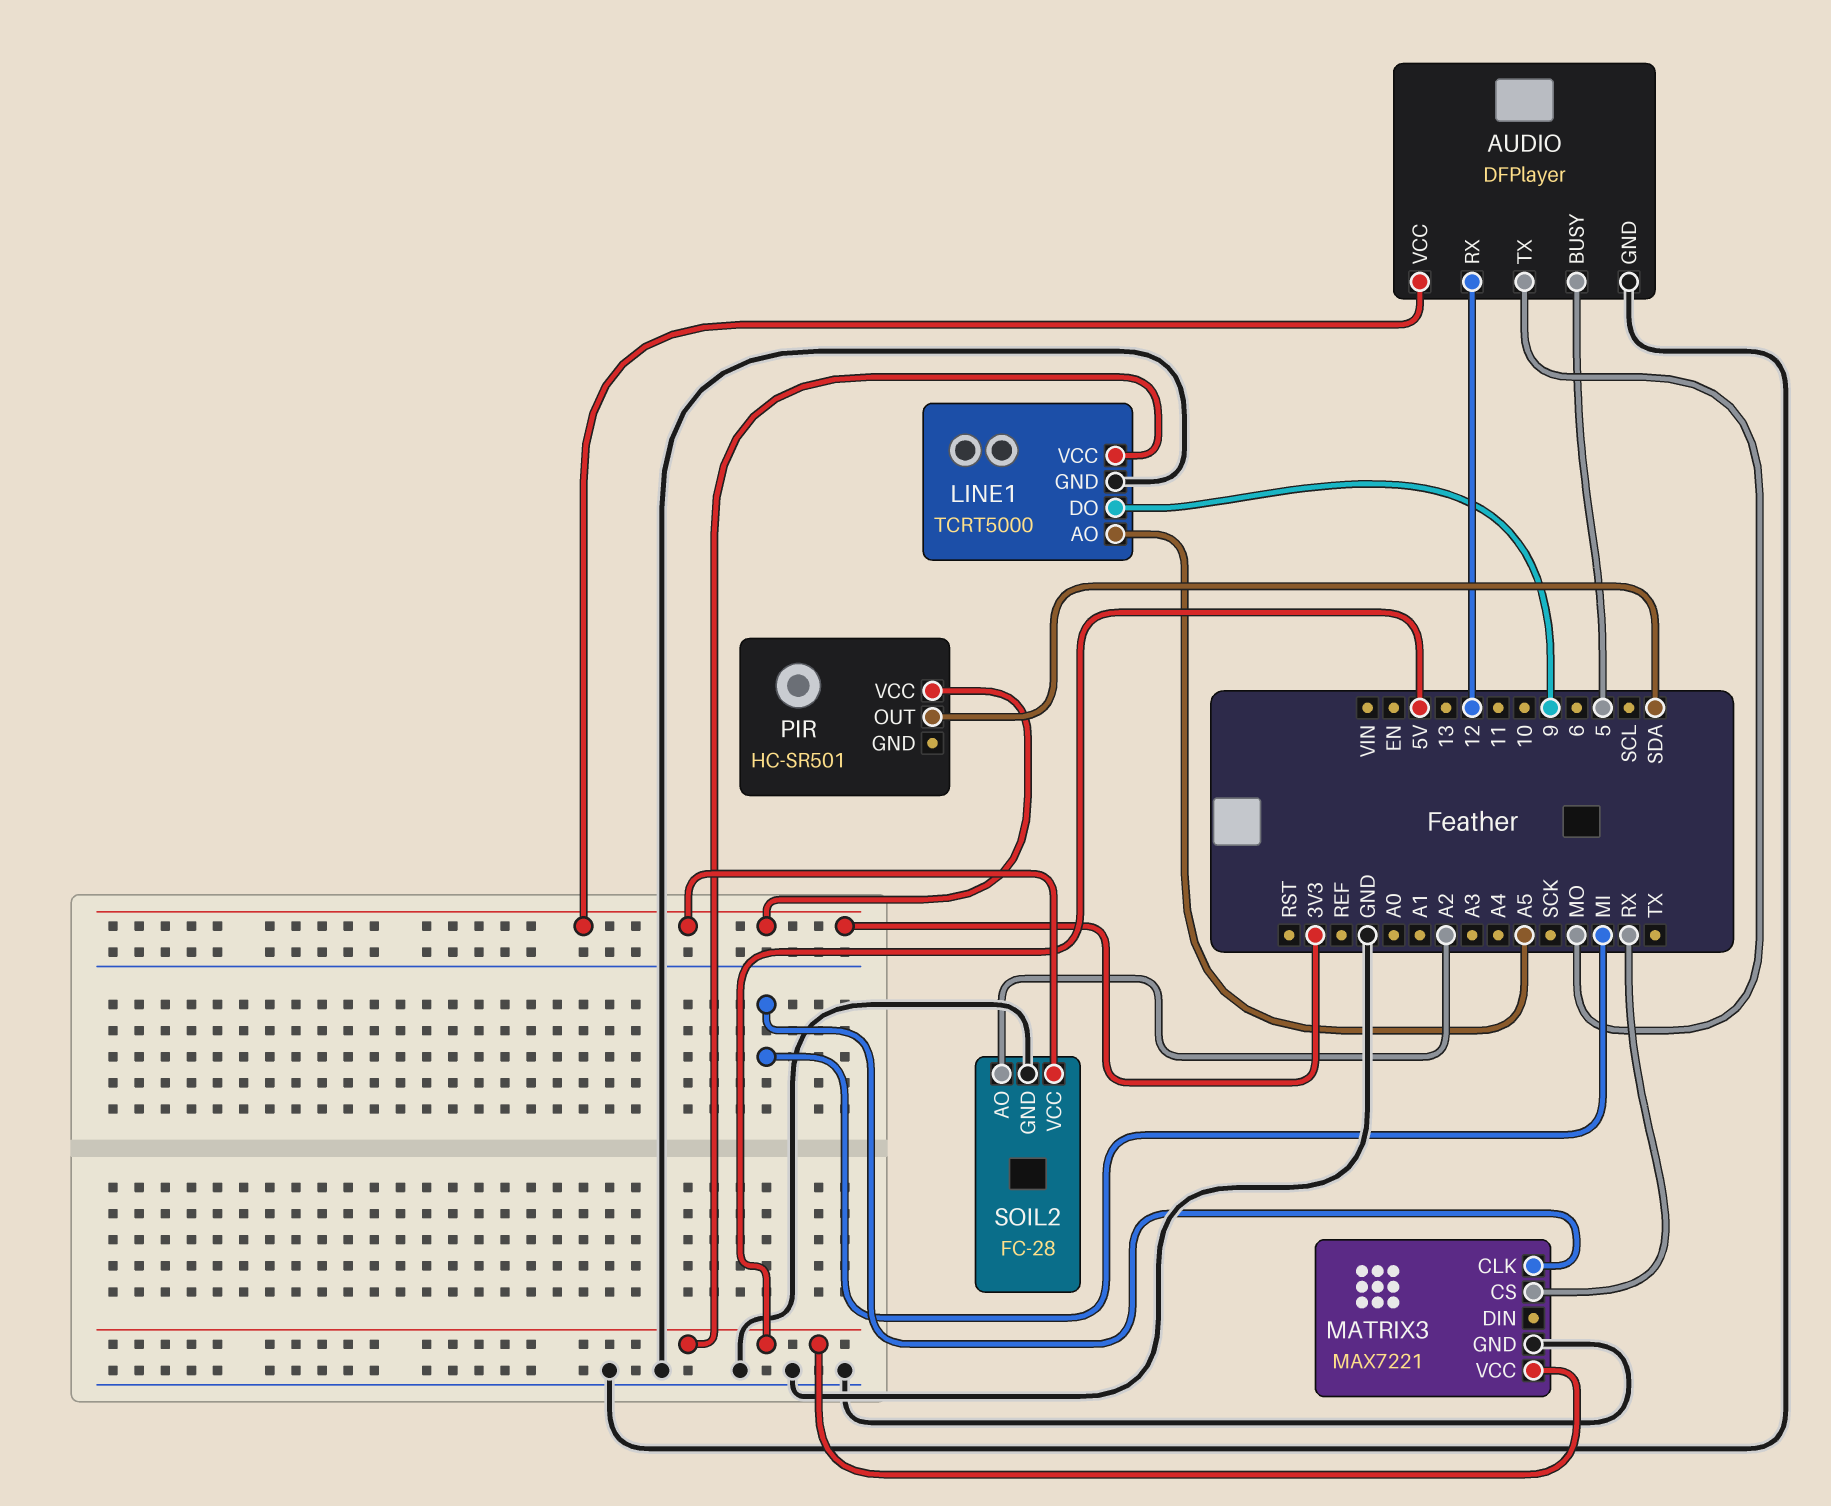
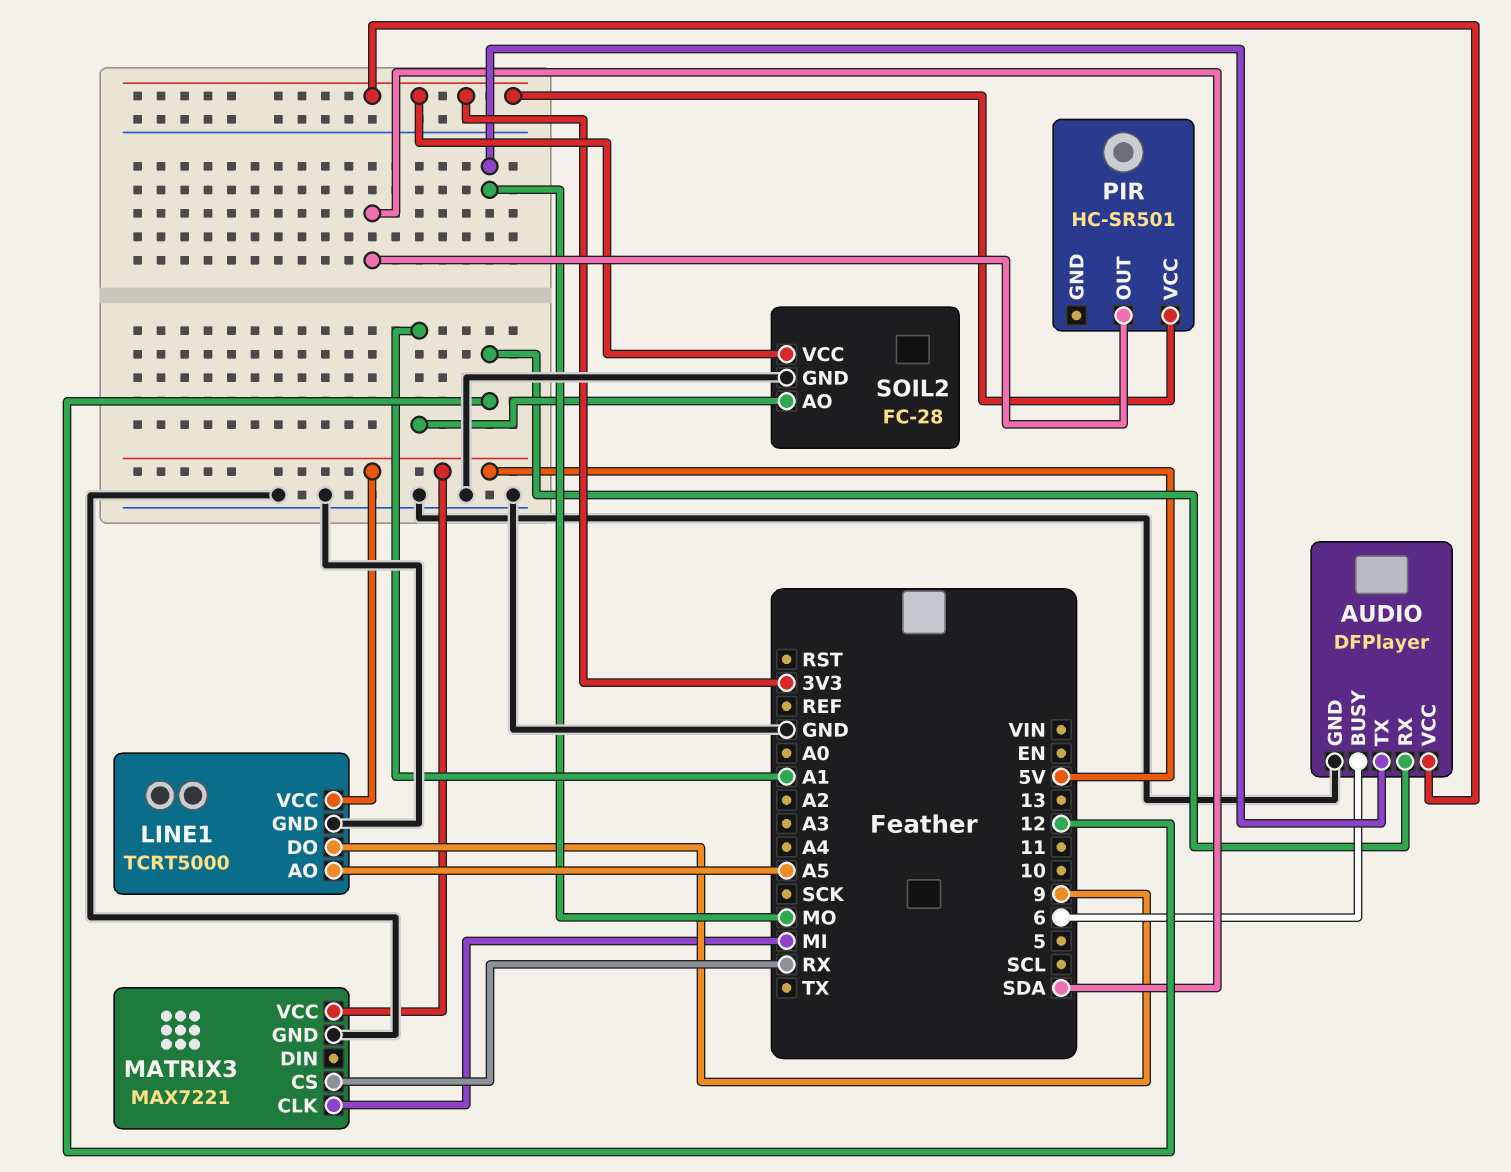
AUDIO pin BUSY: 5 -> 6
SOIL2 pin AO: A2 -> A1

